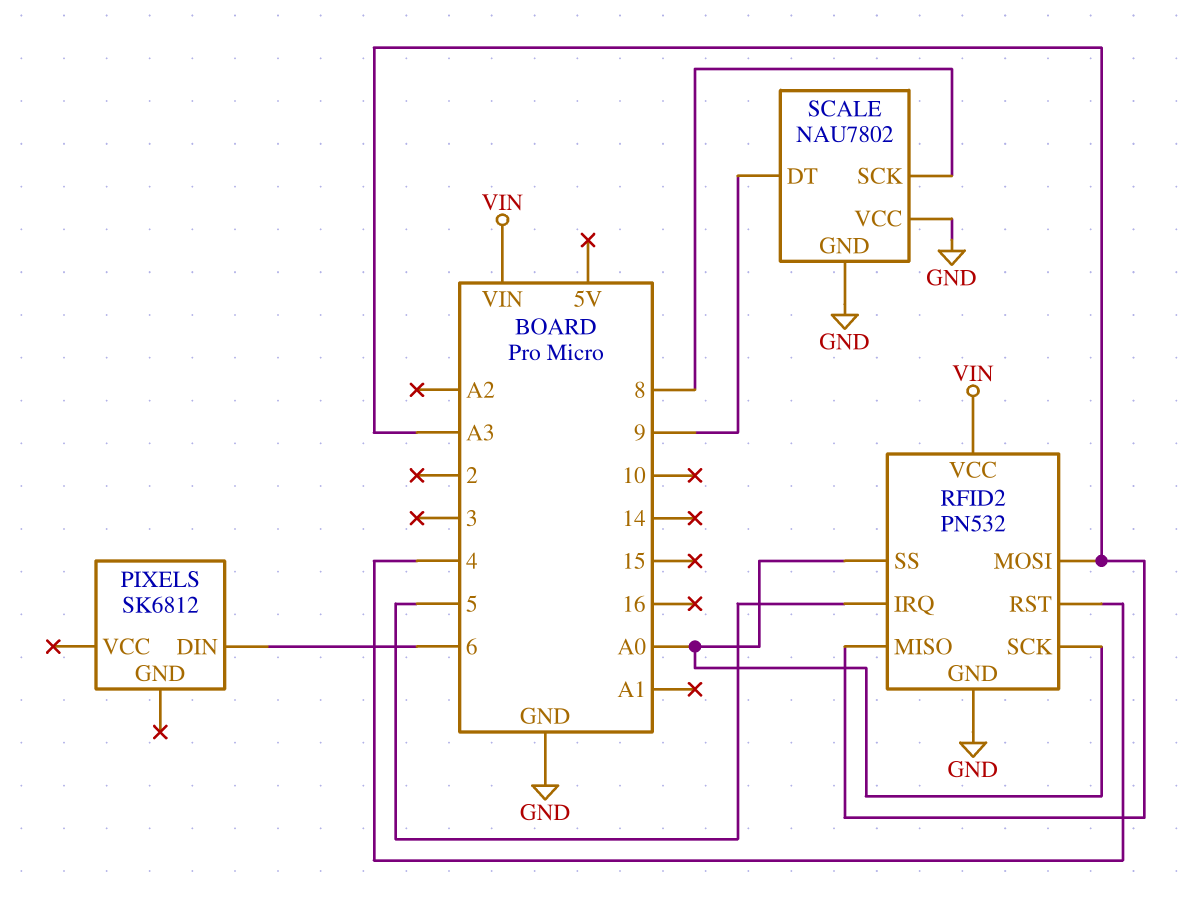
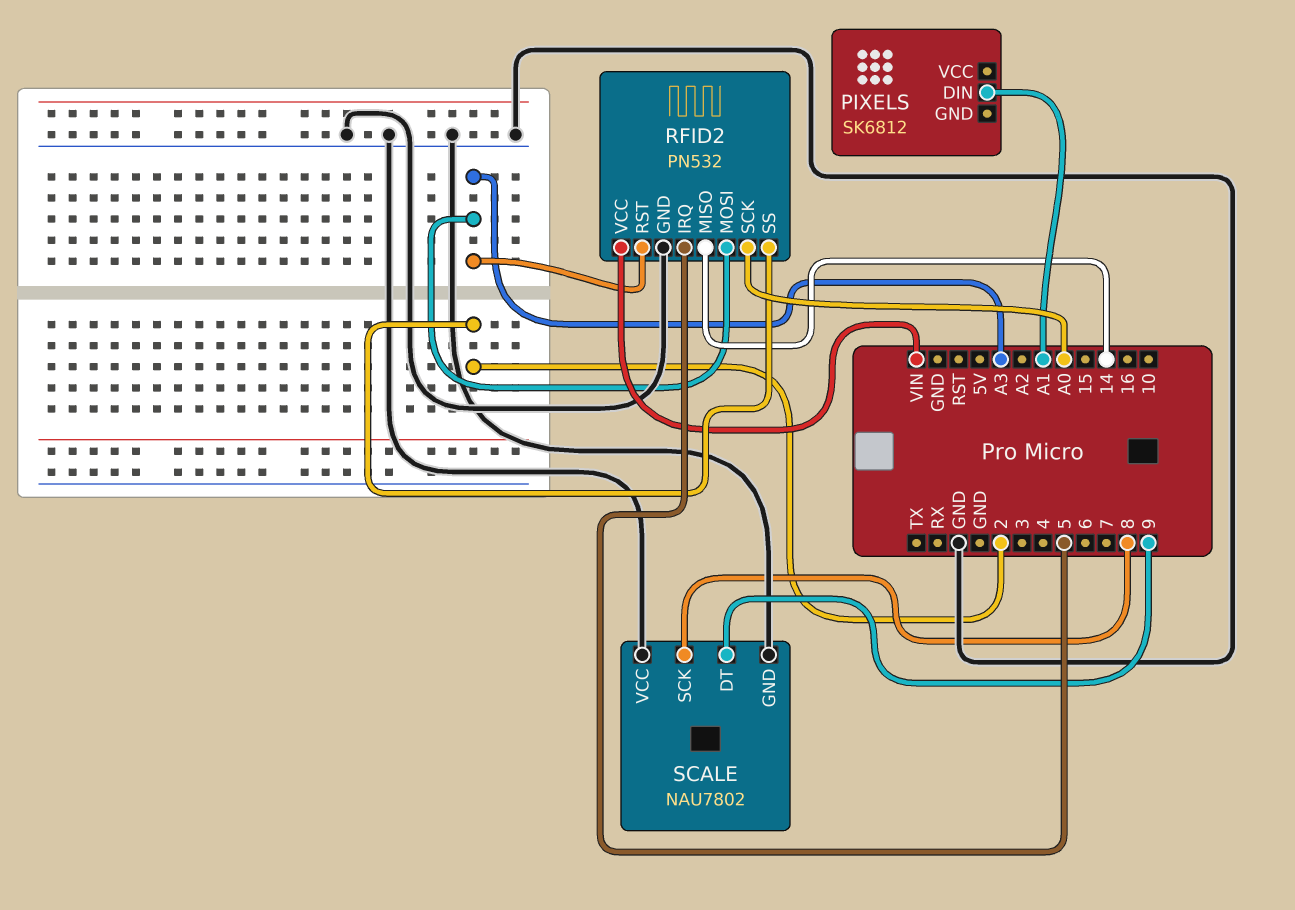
PIXELS pin DIN: 6 -> A1
RFID2 pin MISO: A3 -> 14
RFID2 pin RST: 4 -> A3
RFID2 pin SS: A0 -> 2

